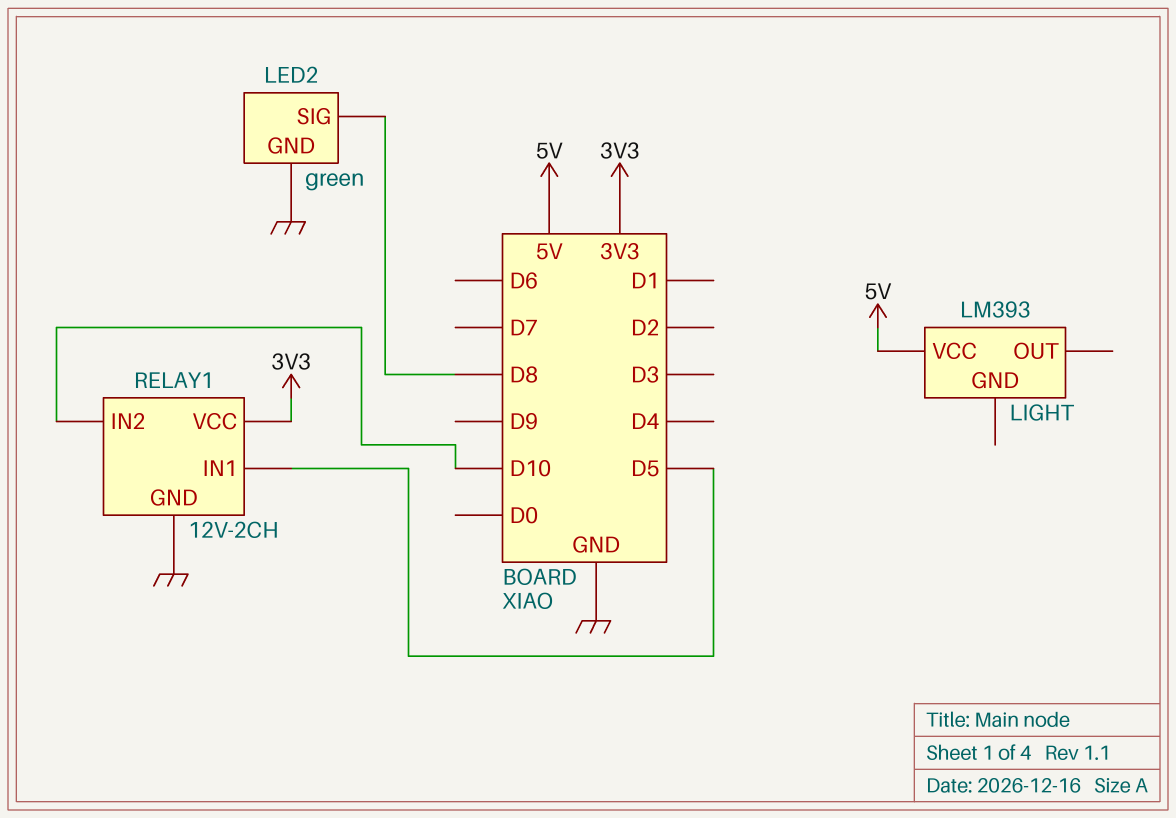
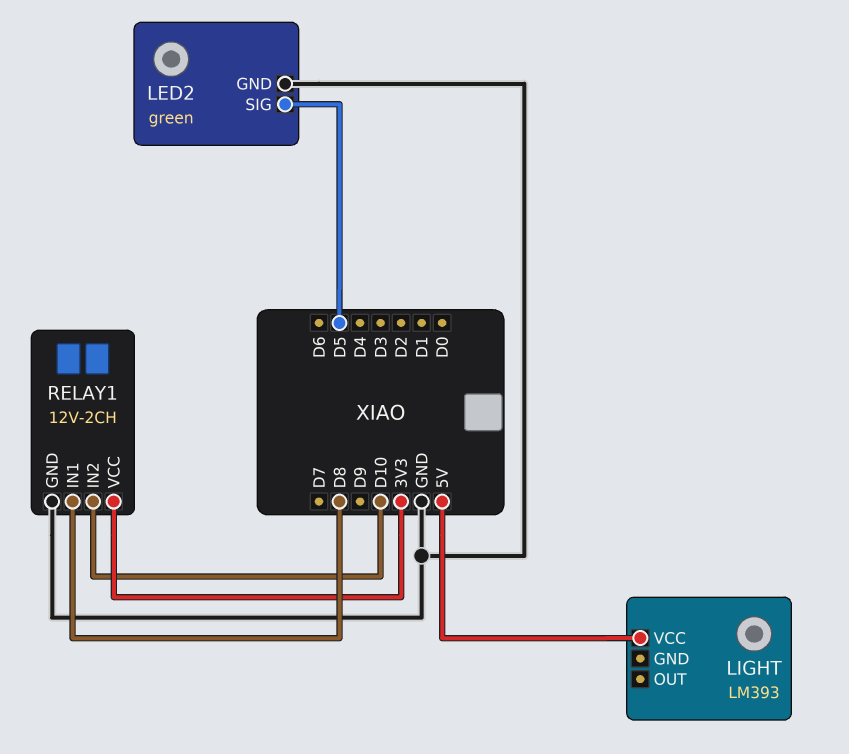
LED2 pin SIG: D8 -> D5
RELAY1 pin IN1: D5 -> D8

